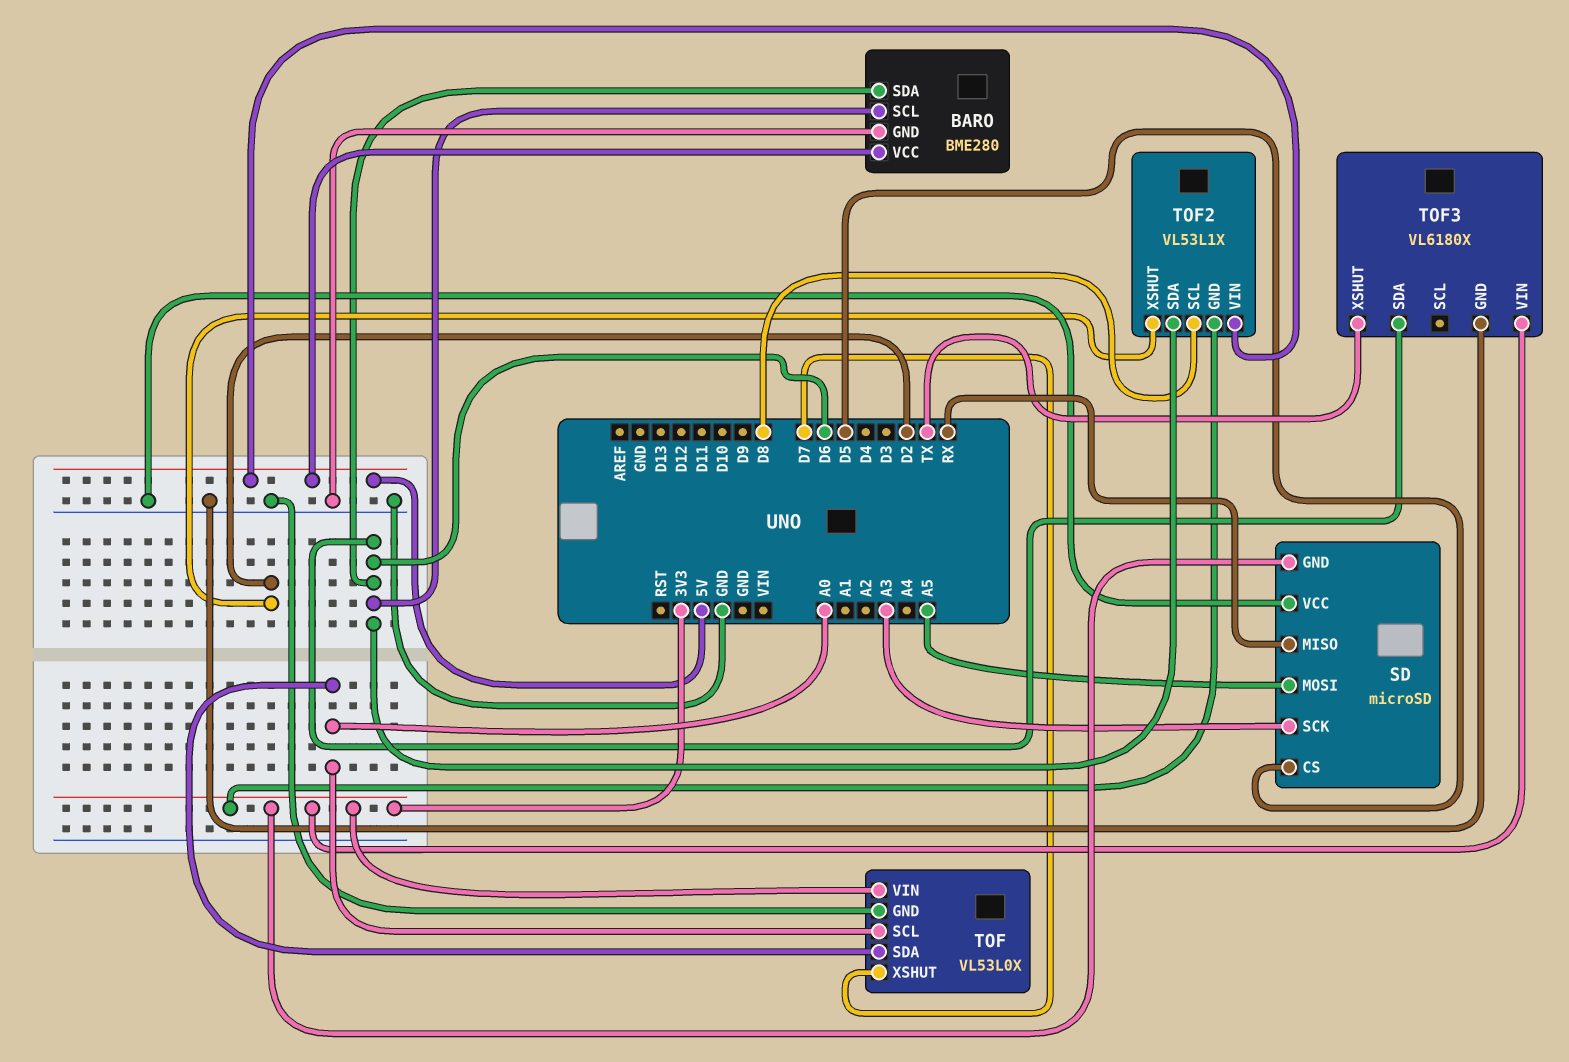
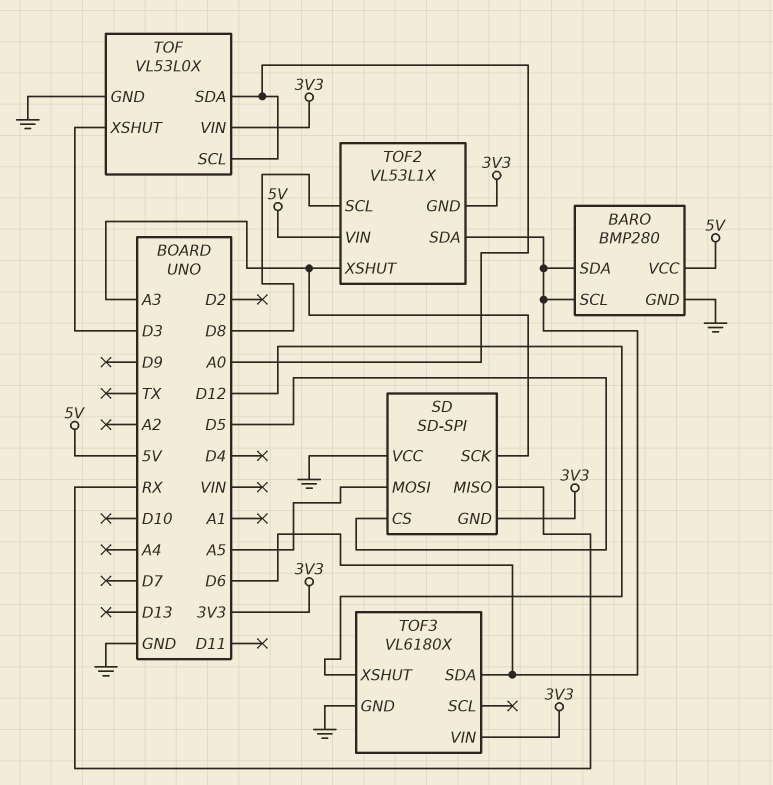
BARO: BME280 -> BMP280
SD: microSD -> SD-SPI
TOF pin XSHUT: D7 -> D3
TOF2 pin XSHUT: D2 -> A3
TOF3 pin XSHUT: TX -> D12

